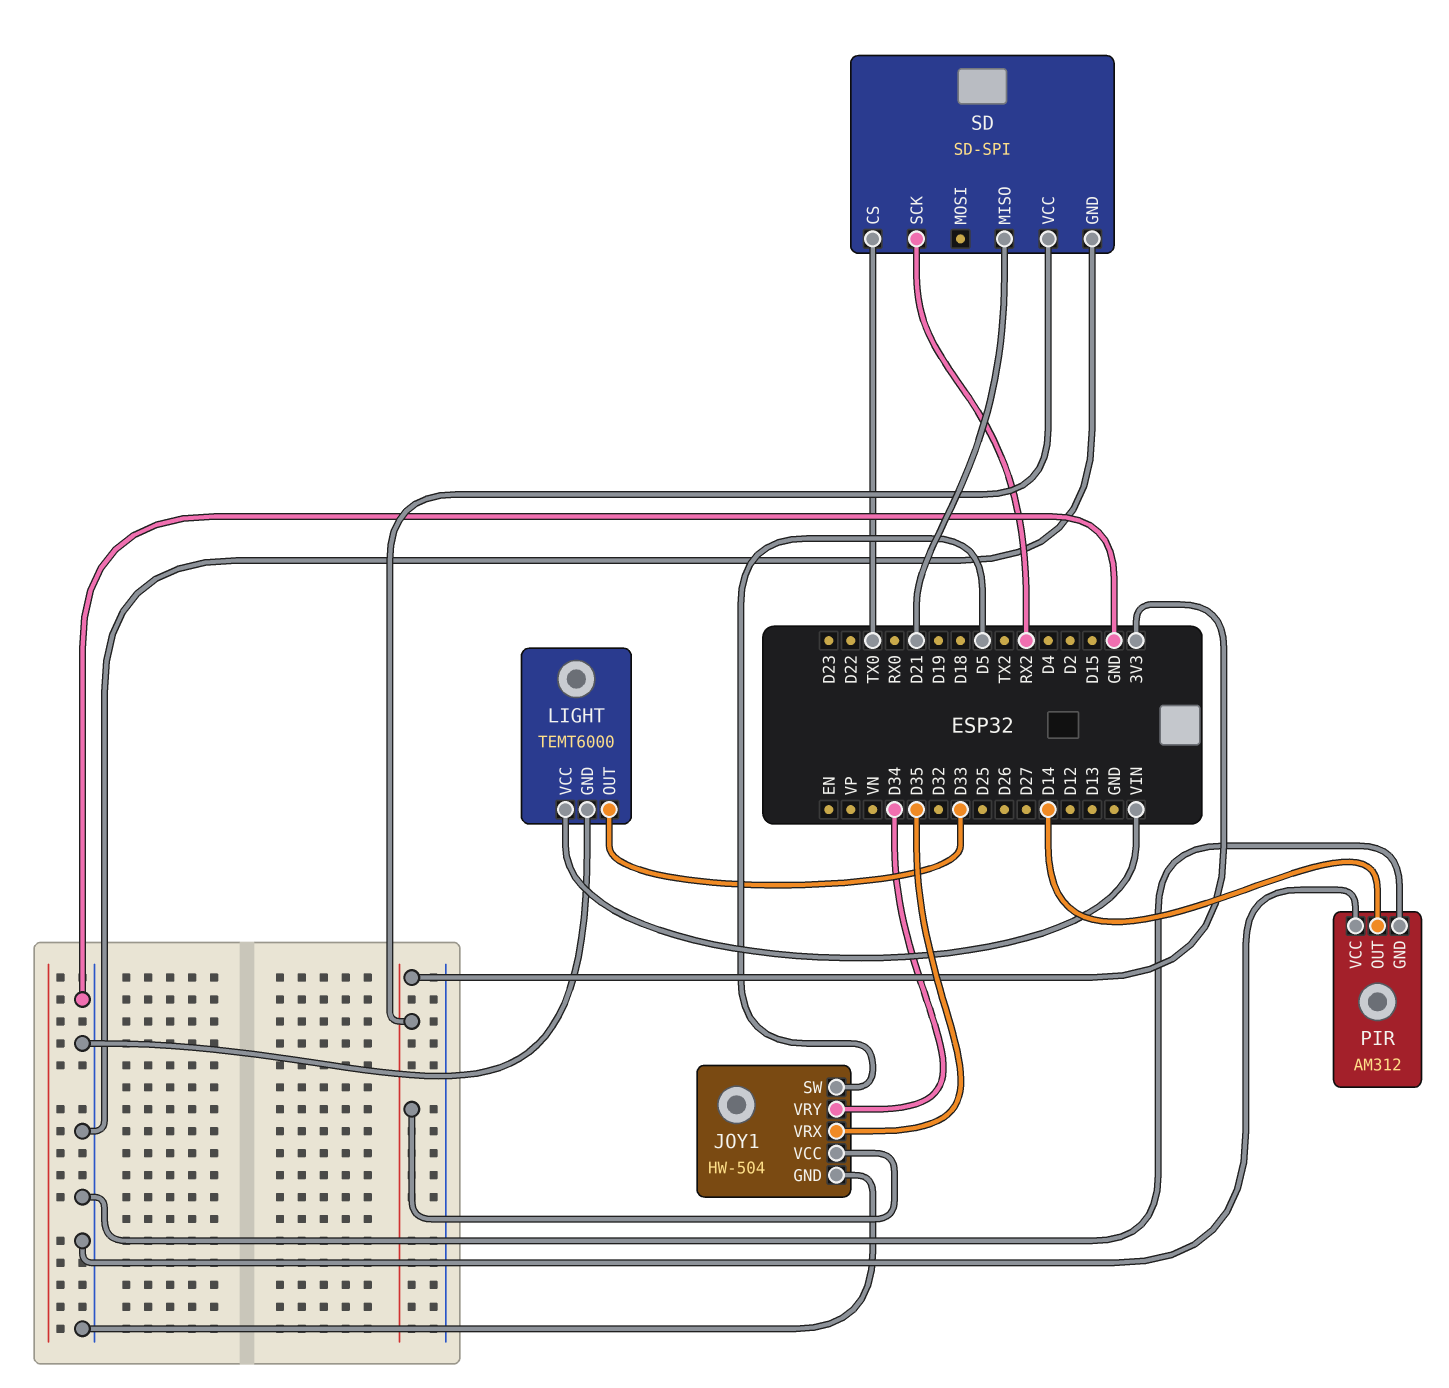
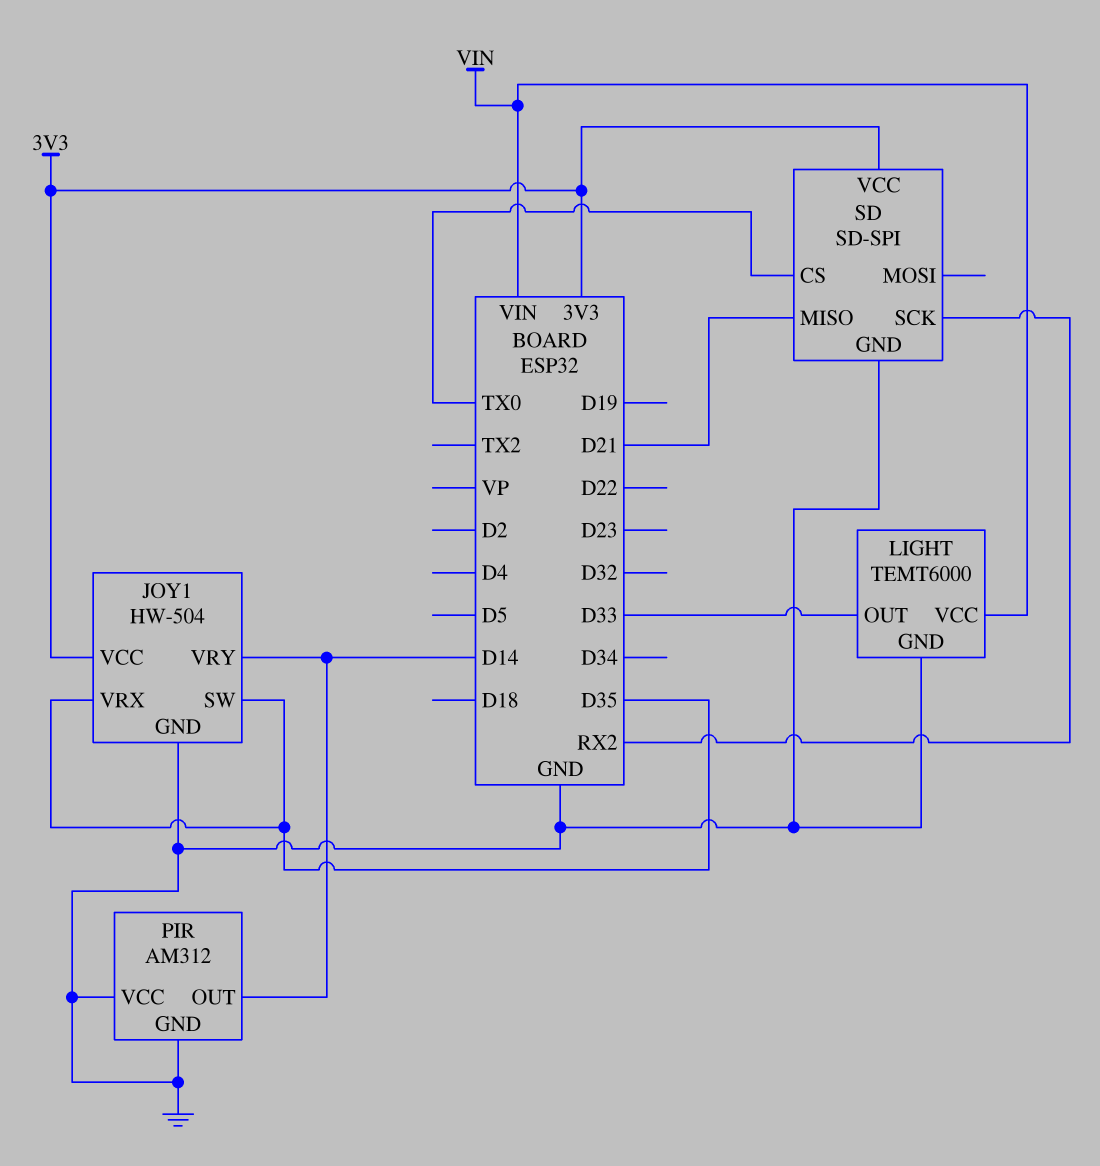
JOY1 pin SW: D5 -> D35
JOY1 pin VRY: D34 -> D14

